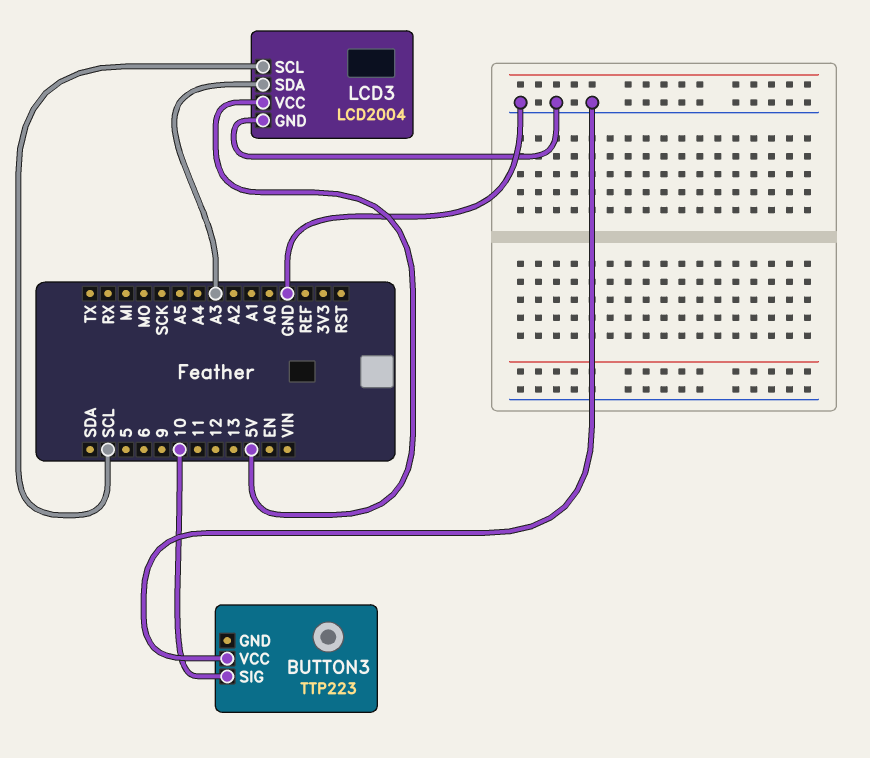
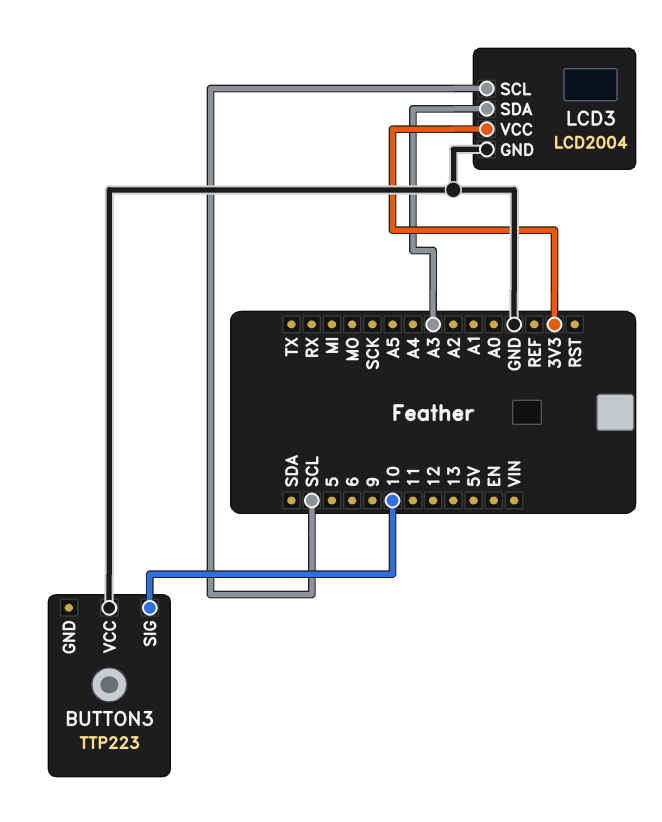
LCD3 pin VCC: 5V -> 3V3

